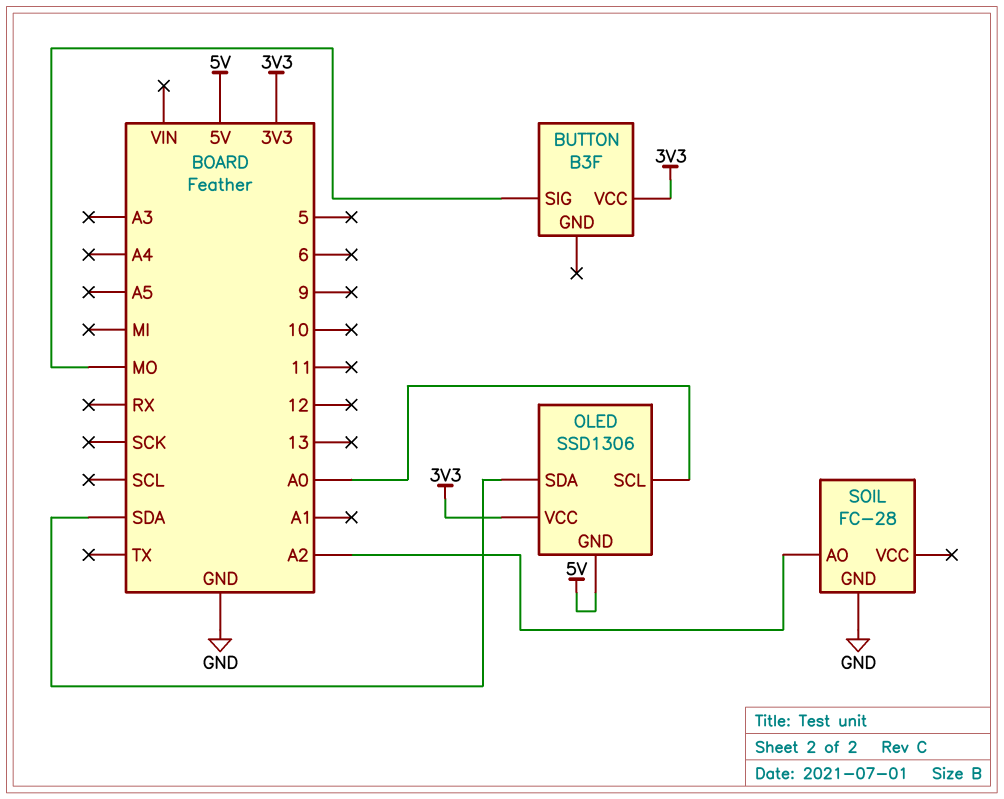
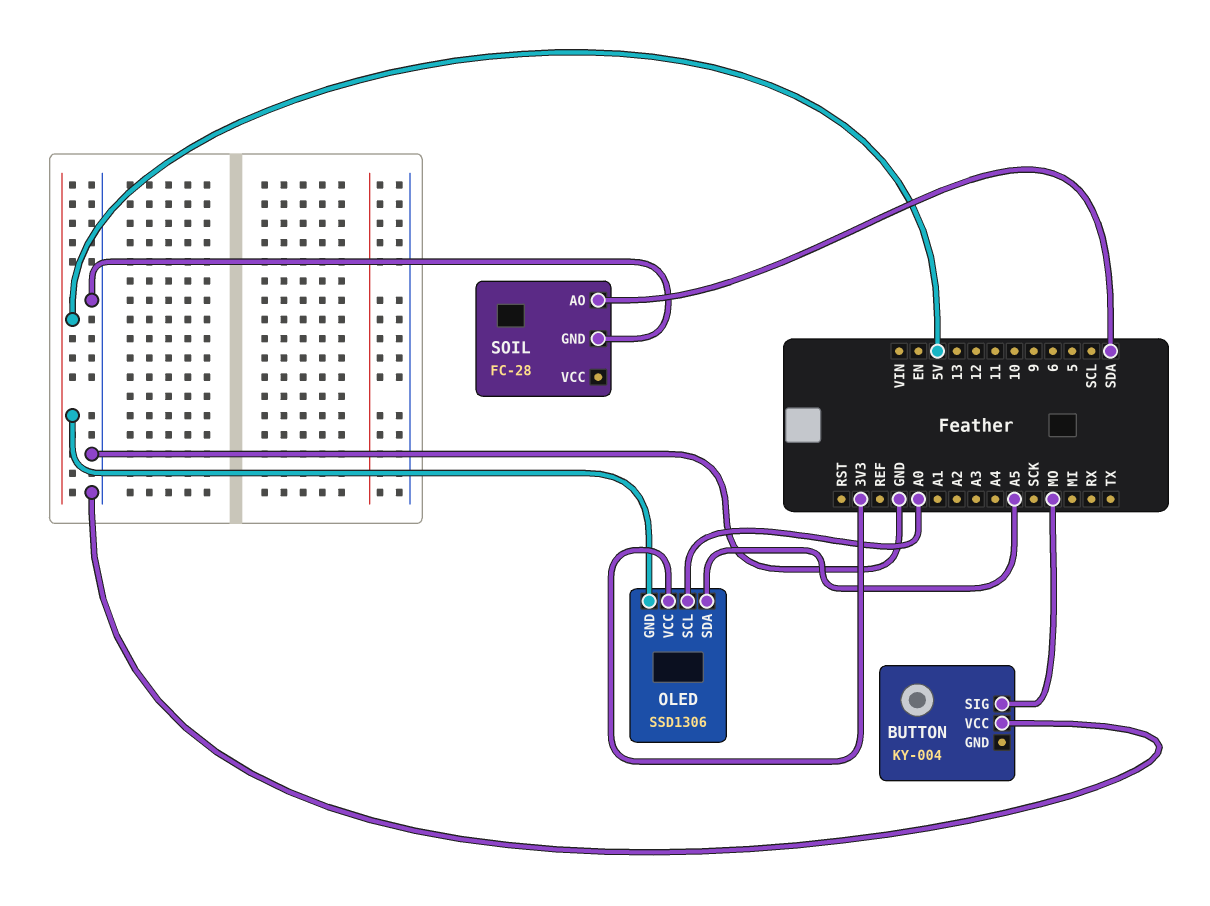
BUTTON: B3F -> KY-004
BUTTON pin VCC: 3V3 -> GND
OLED pin SDA: SDA -> A5
SOIL pin AO: A2 -> SDA

